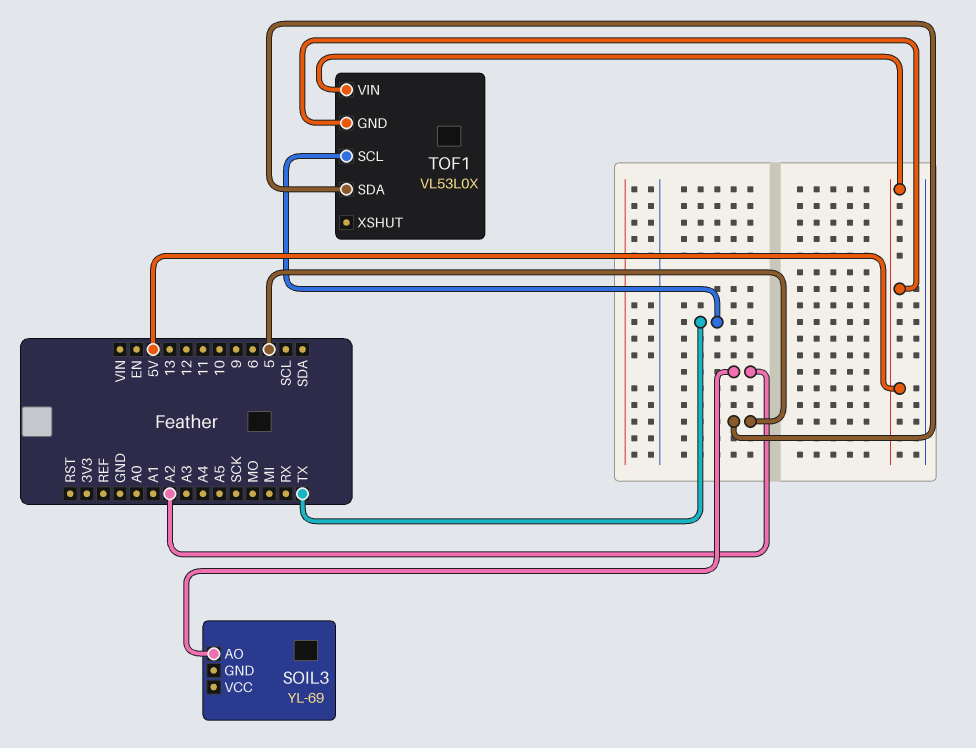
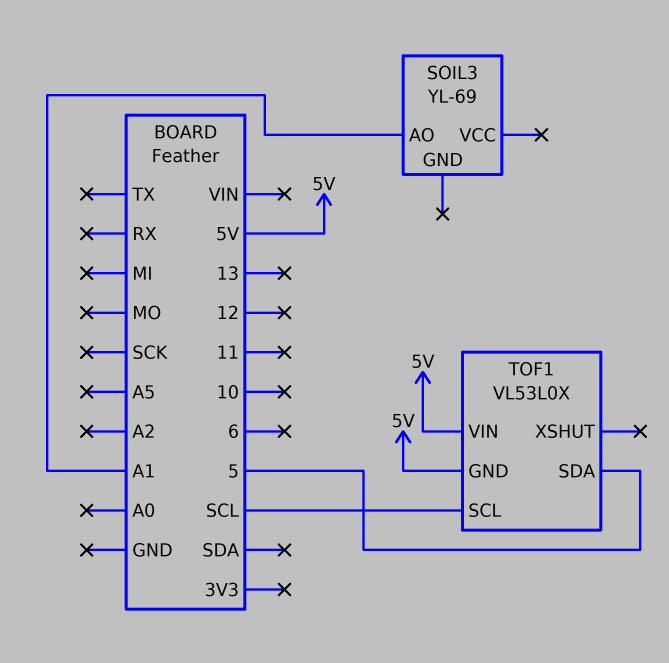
SOIL3 pin AO: A2 -> A1
TOF1 pin SCL: TX -> SCL

